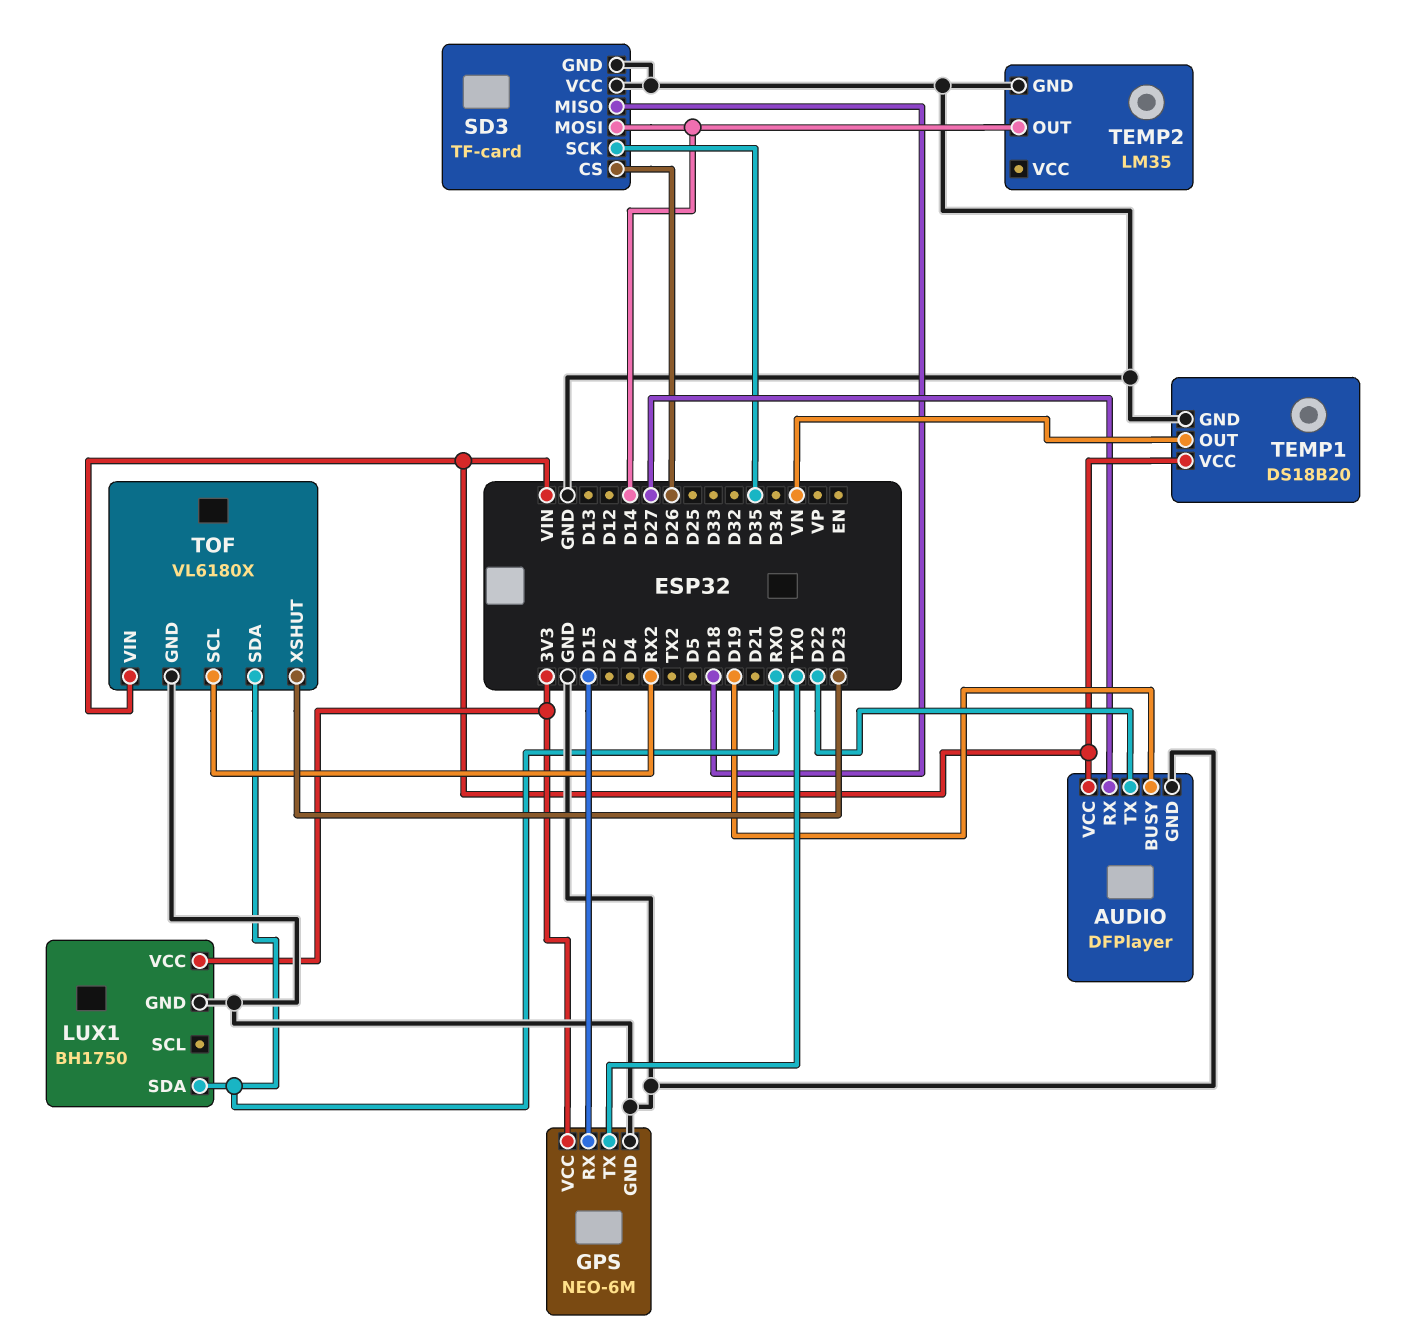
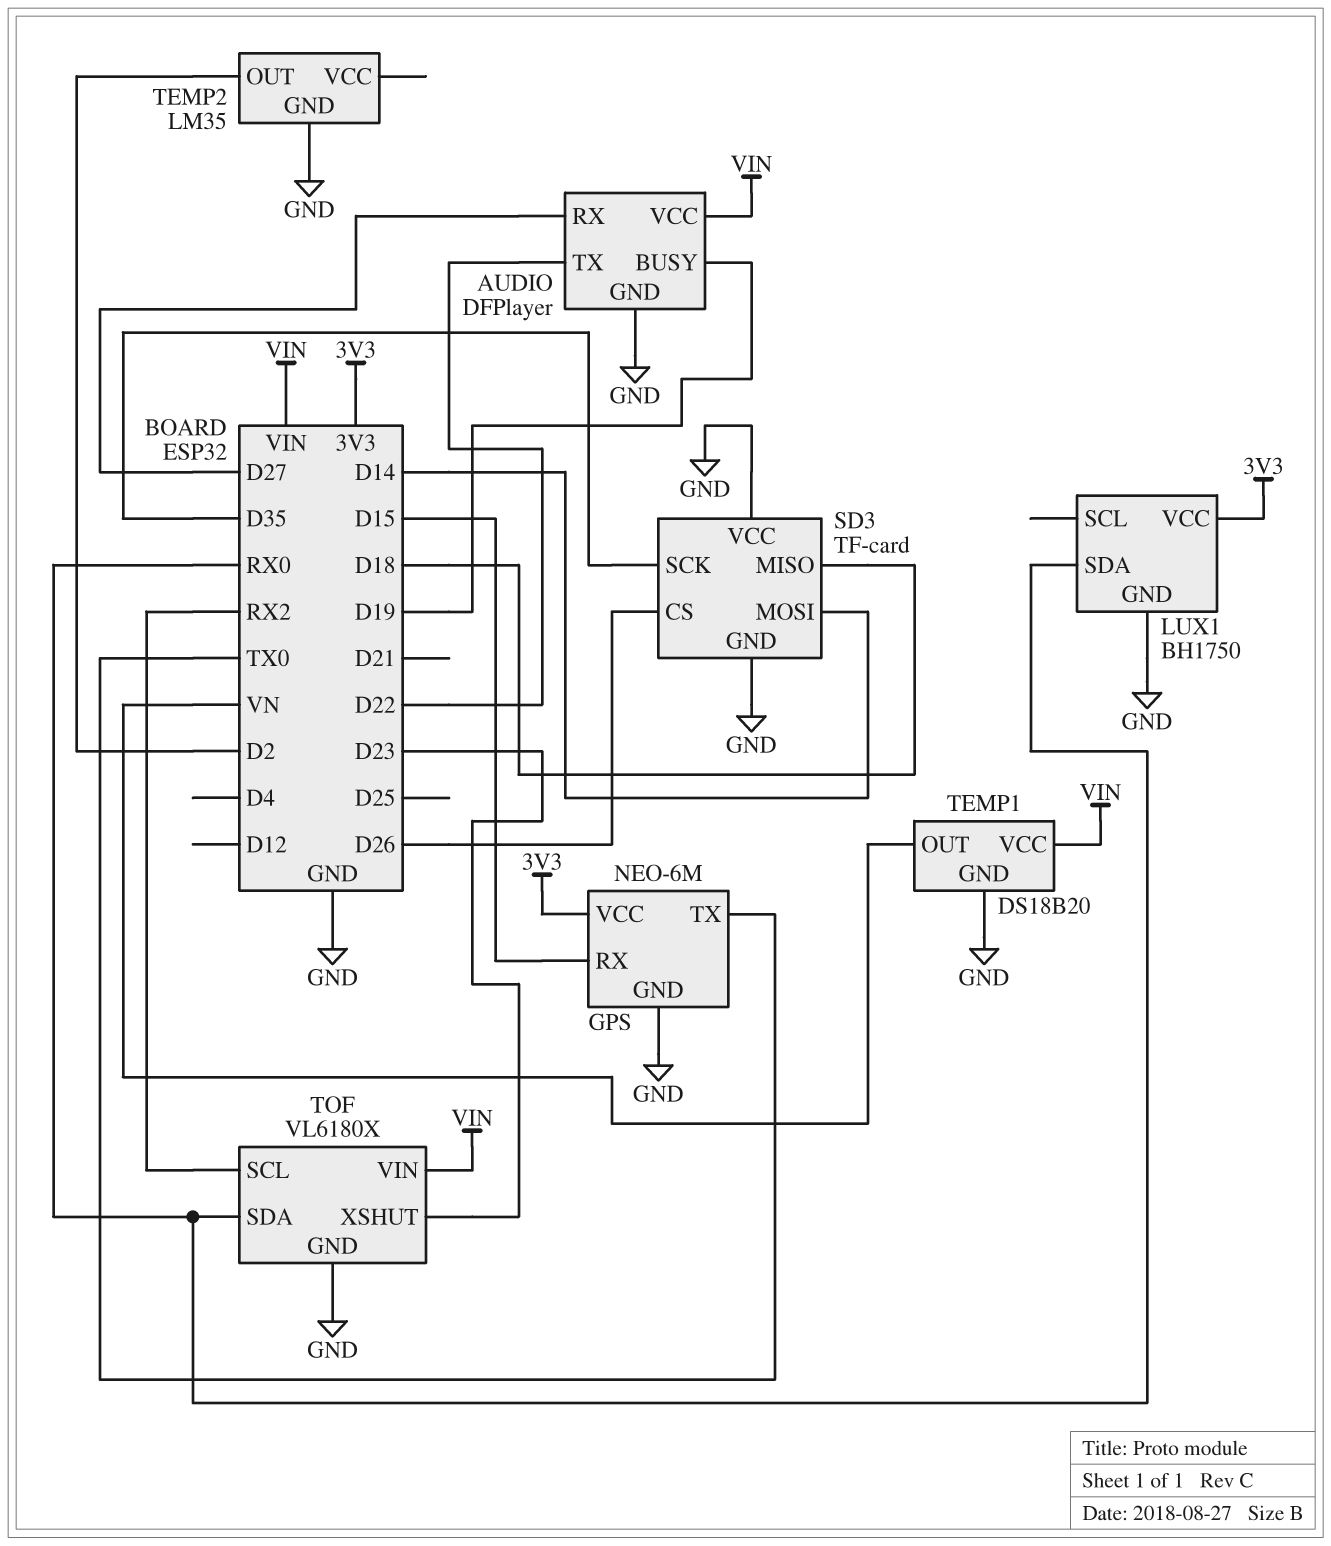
TEMP2 pin OUT: D14 -> D2

